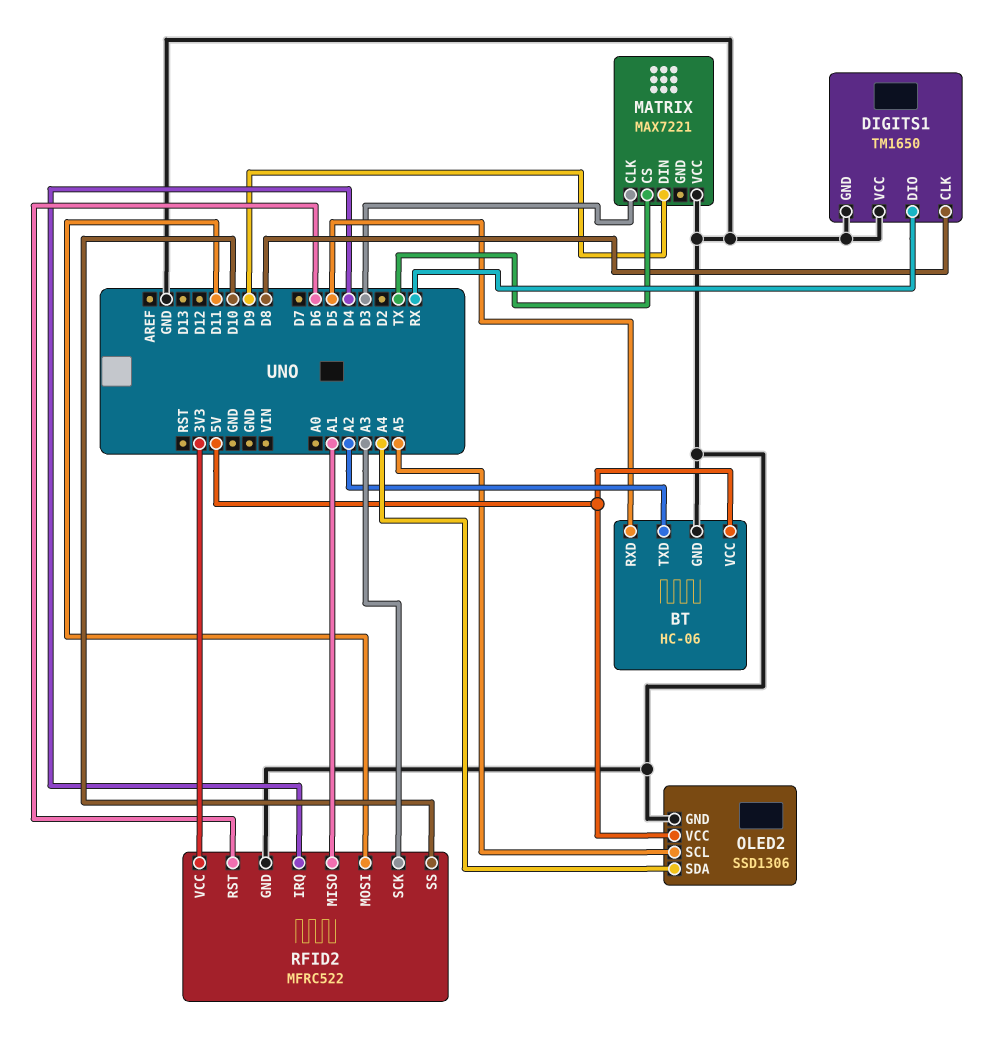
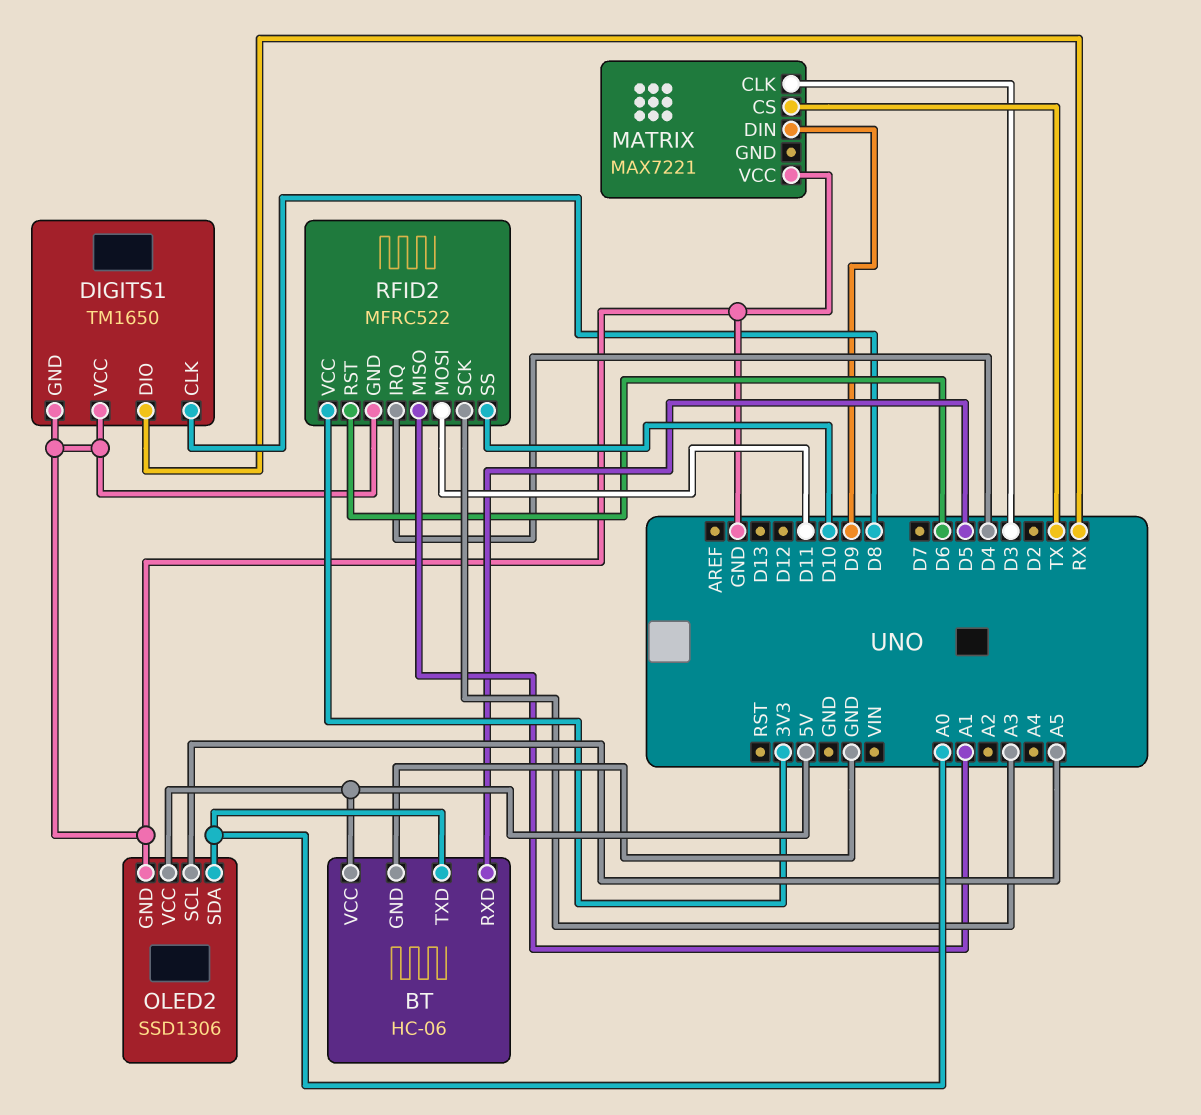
BT pin TXD: A2 -> A0
OLED2 pin SDA: A4 -> A0

